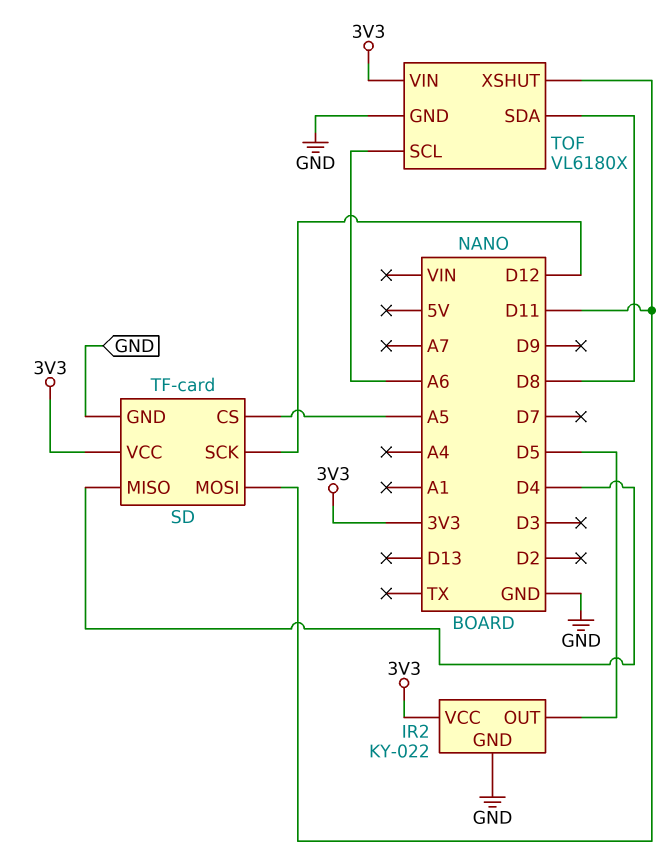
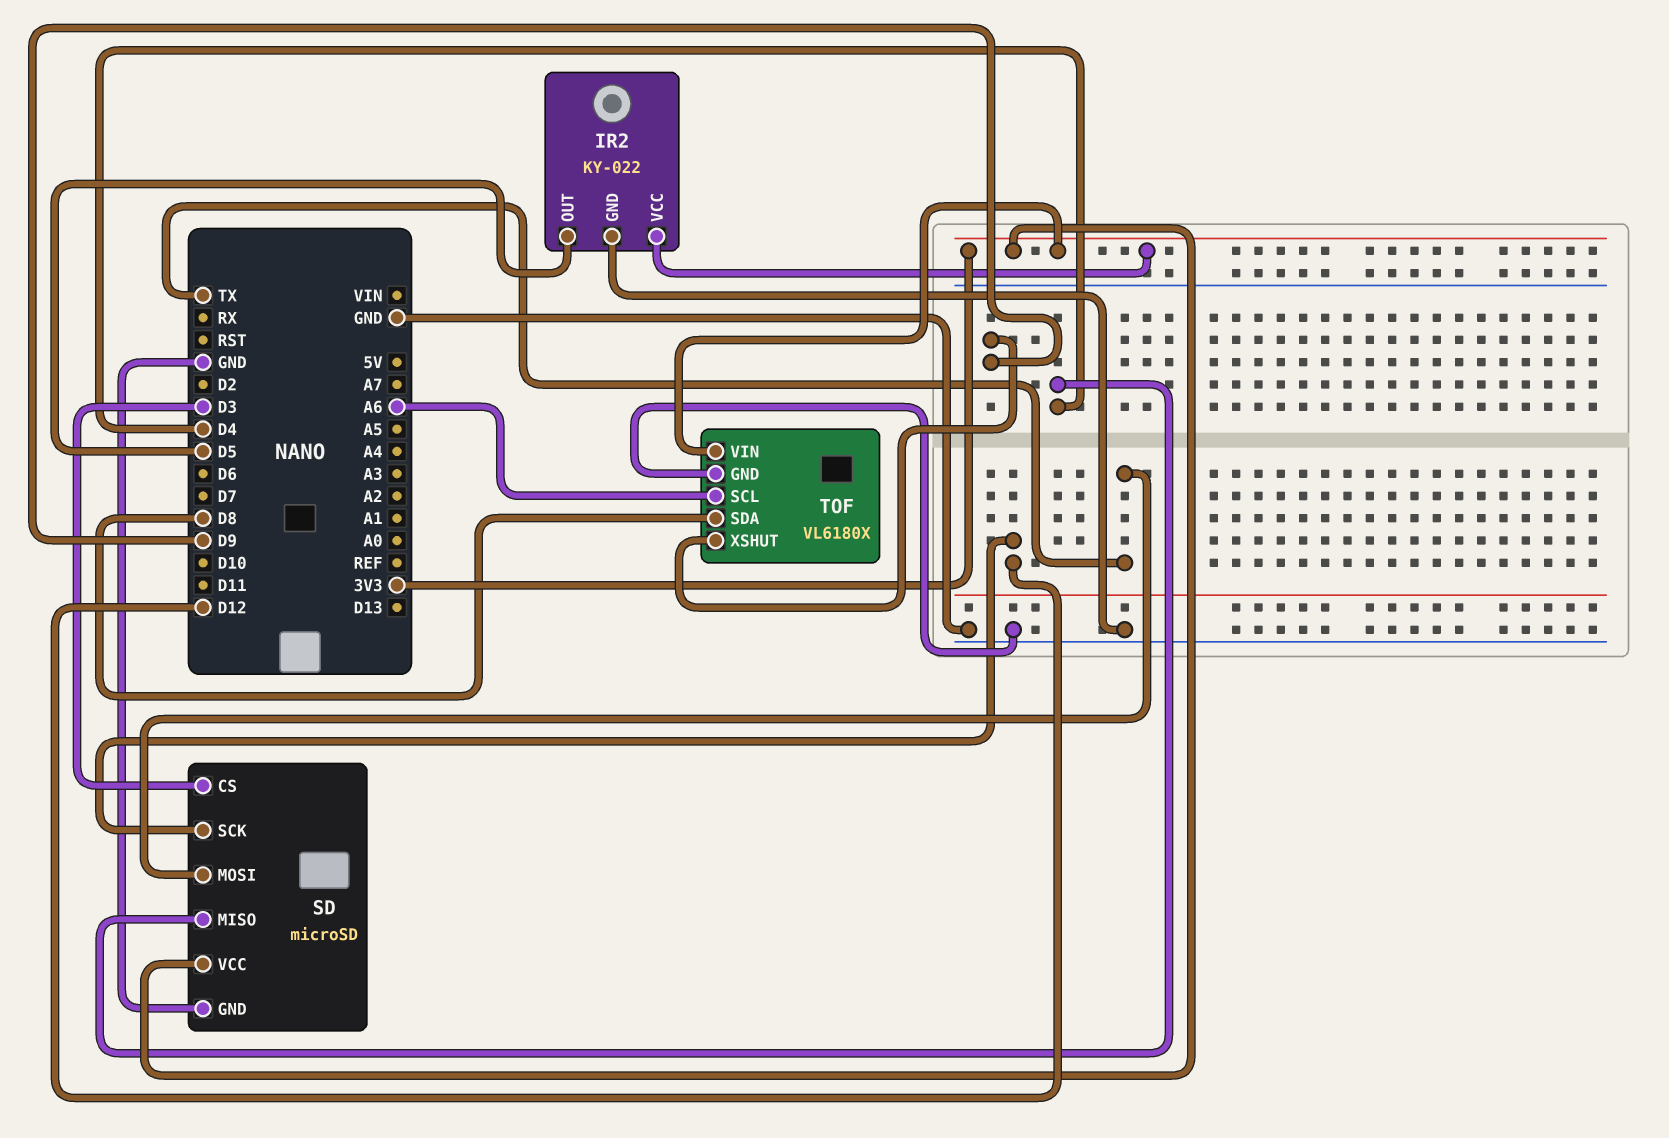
SD: TF-card -> microSD
SD pin CS: A5 -> D3
SD pin MOSI: D11 -> TX
TOF pin XSHUT: D11 -> D9

